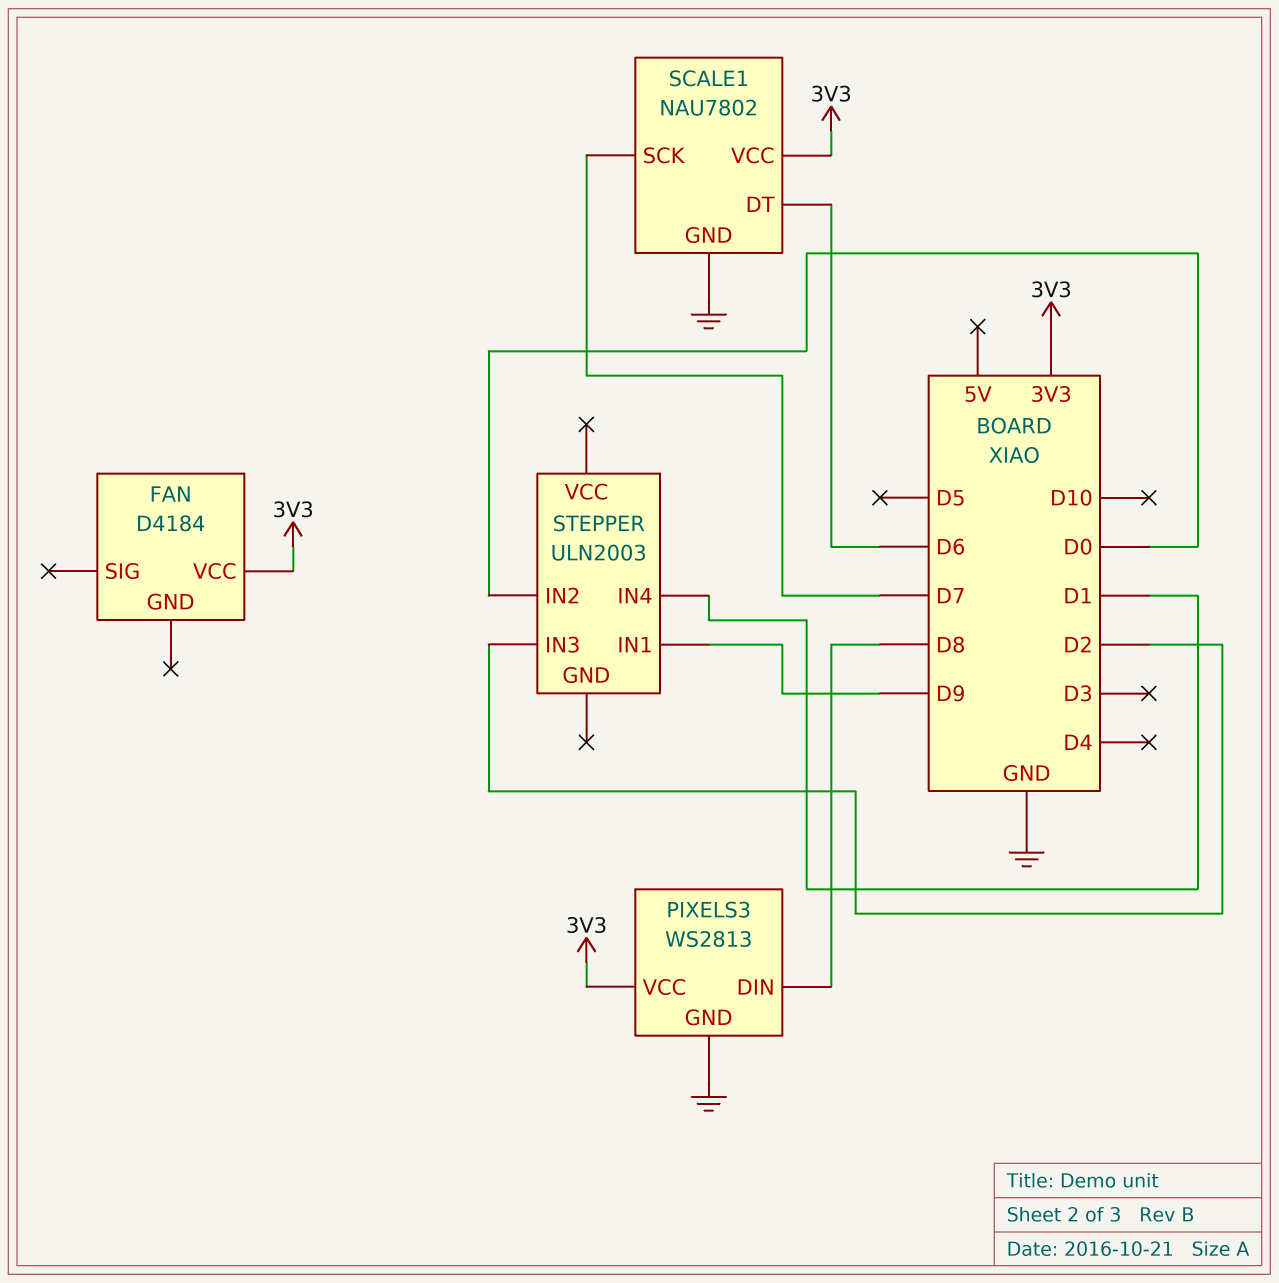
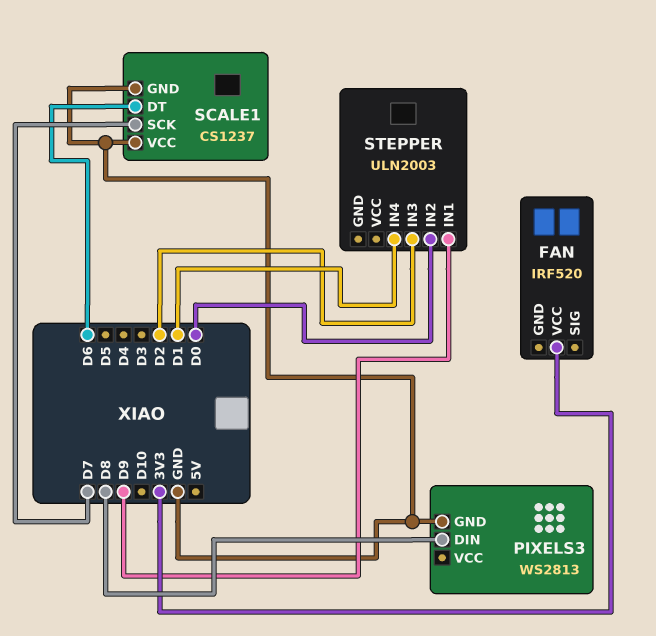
FAN: D4184 -> IRF520
PIXELS3 pin VCC: 3V3 -> none
SCALE1: NAU7802 -> CS1237
SCALE1 pin VCC: 3V3 -> GND

